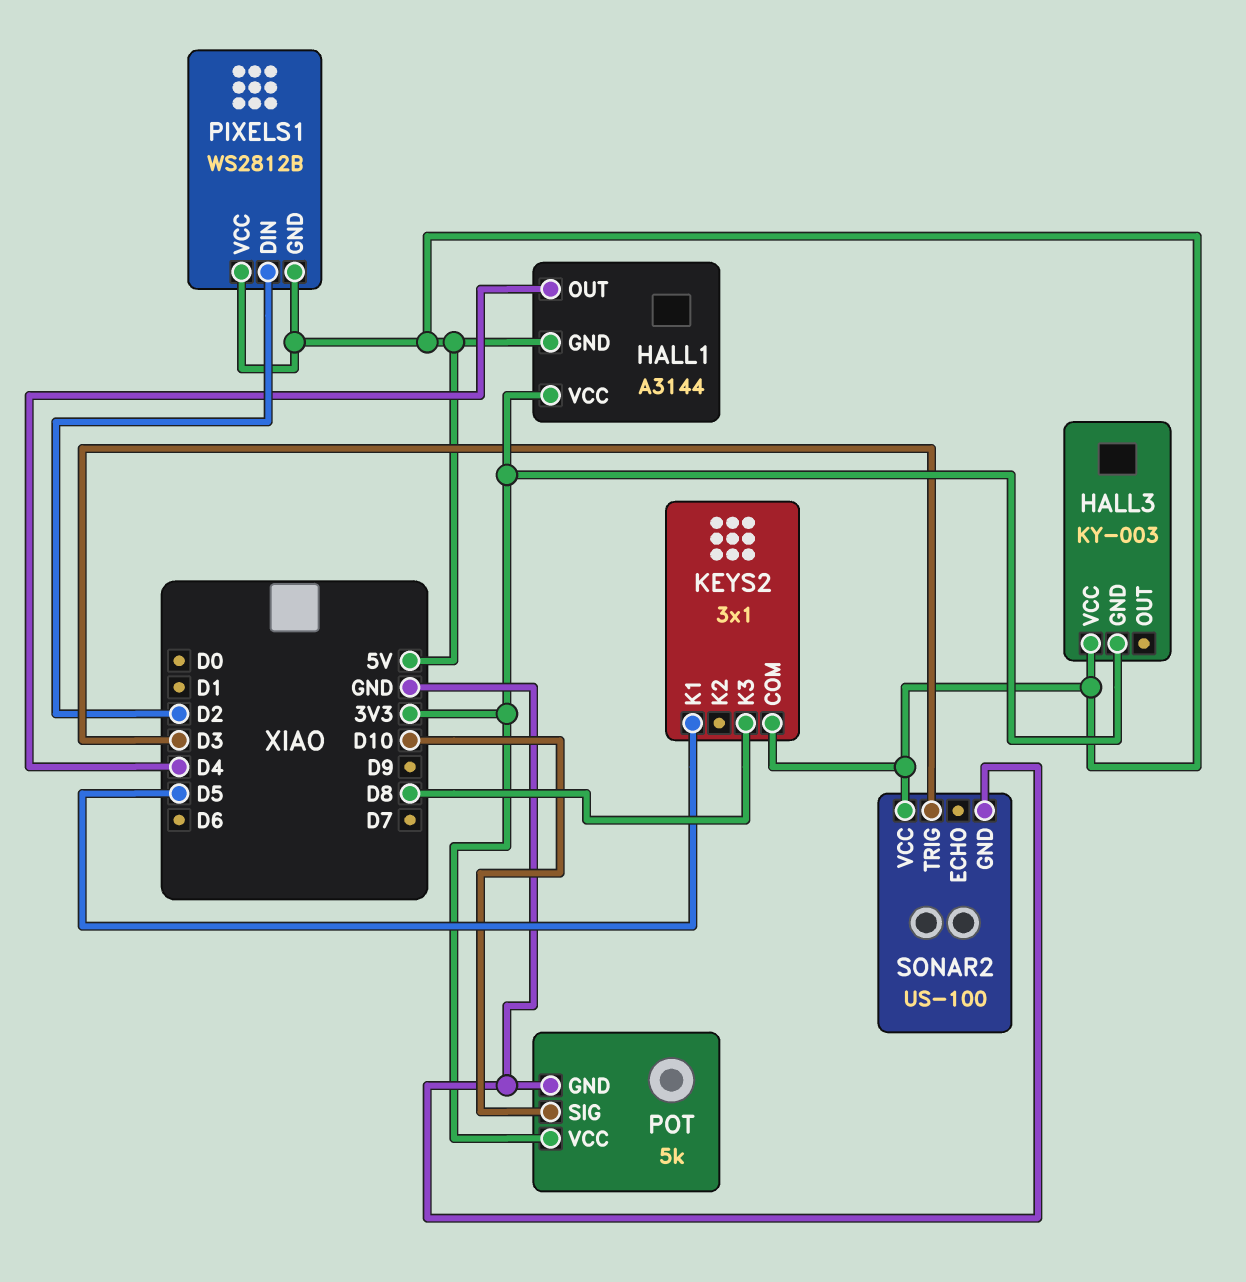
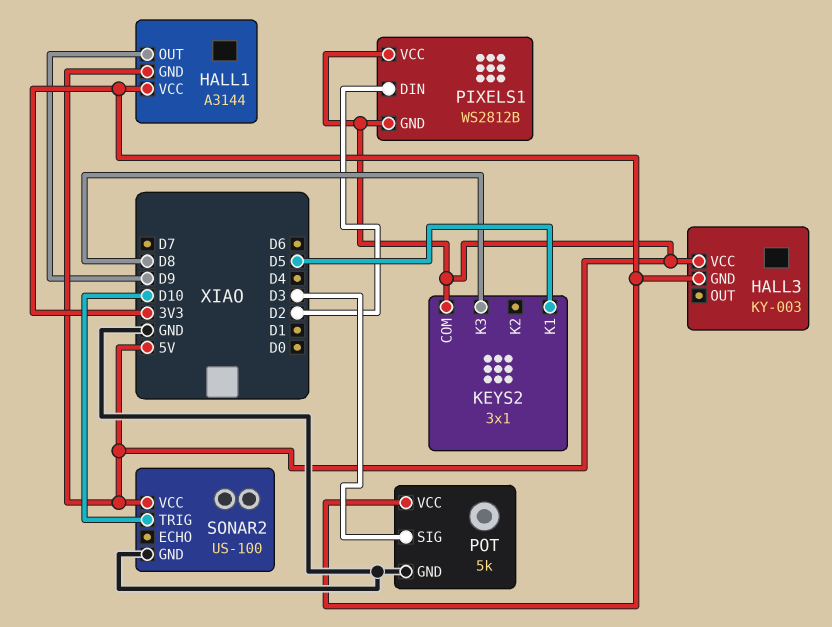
HALL1 pin OUT: D4 -> D9
POT pin SIG: D10 -> D3
SONAR2 pin TRIG: D3 -> D10

